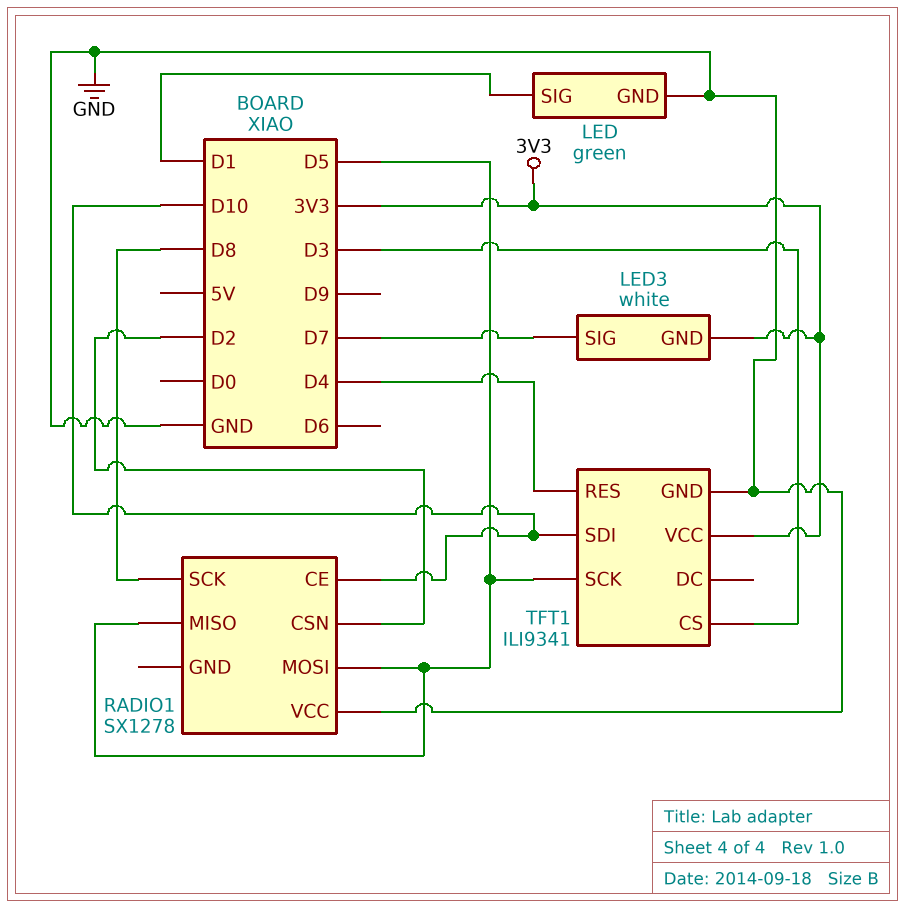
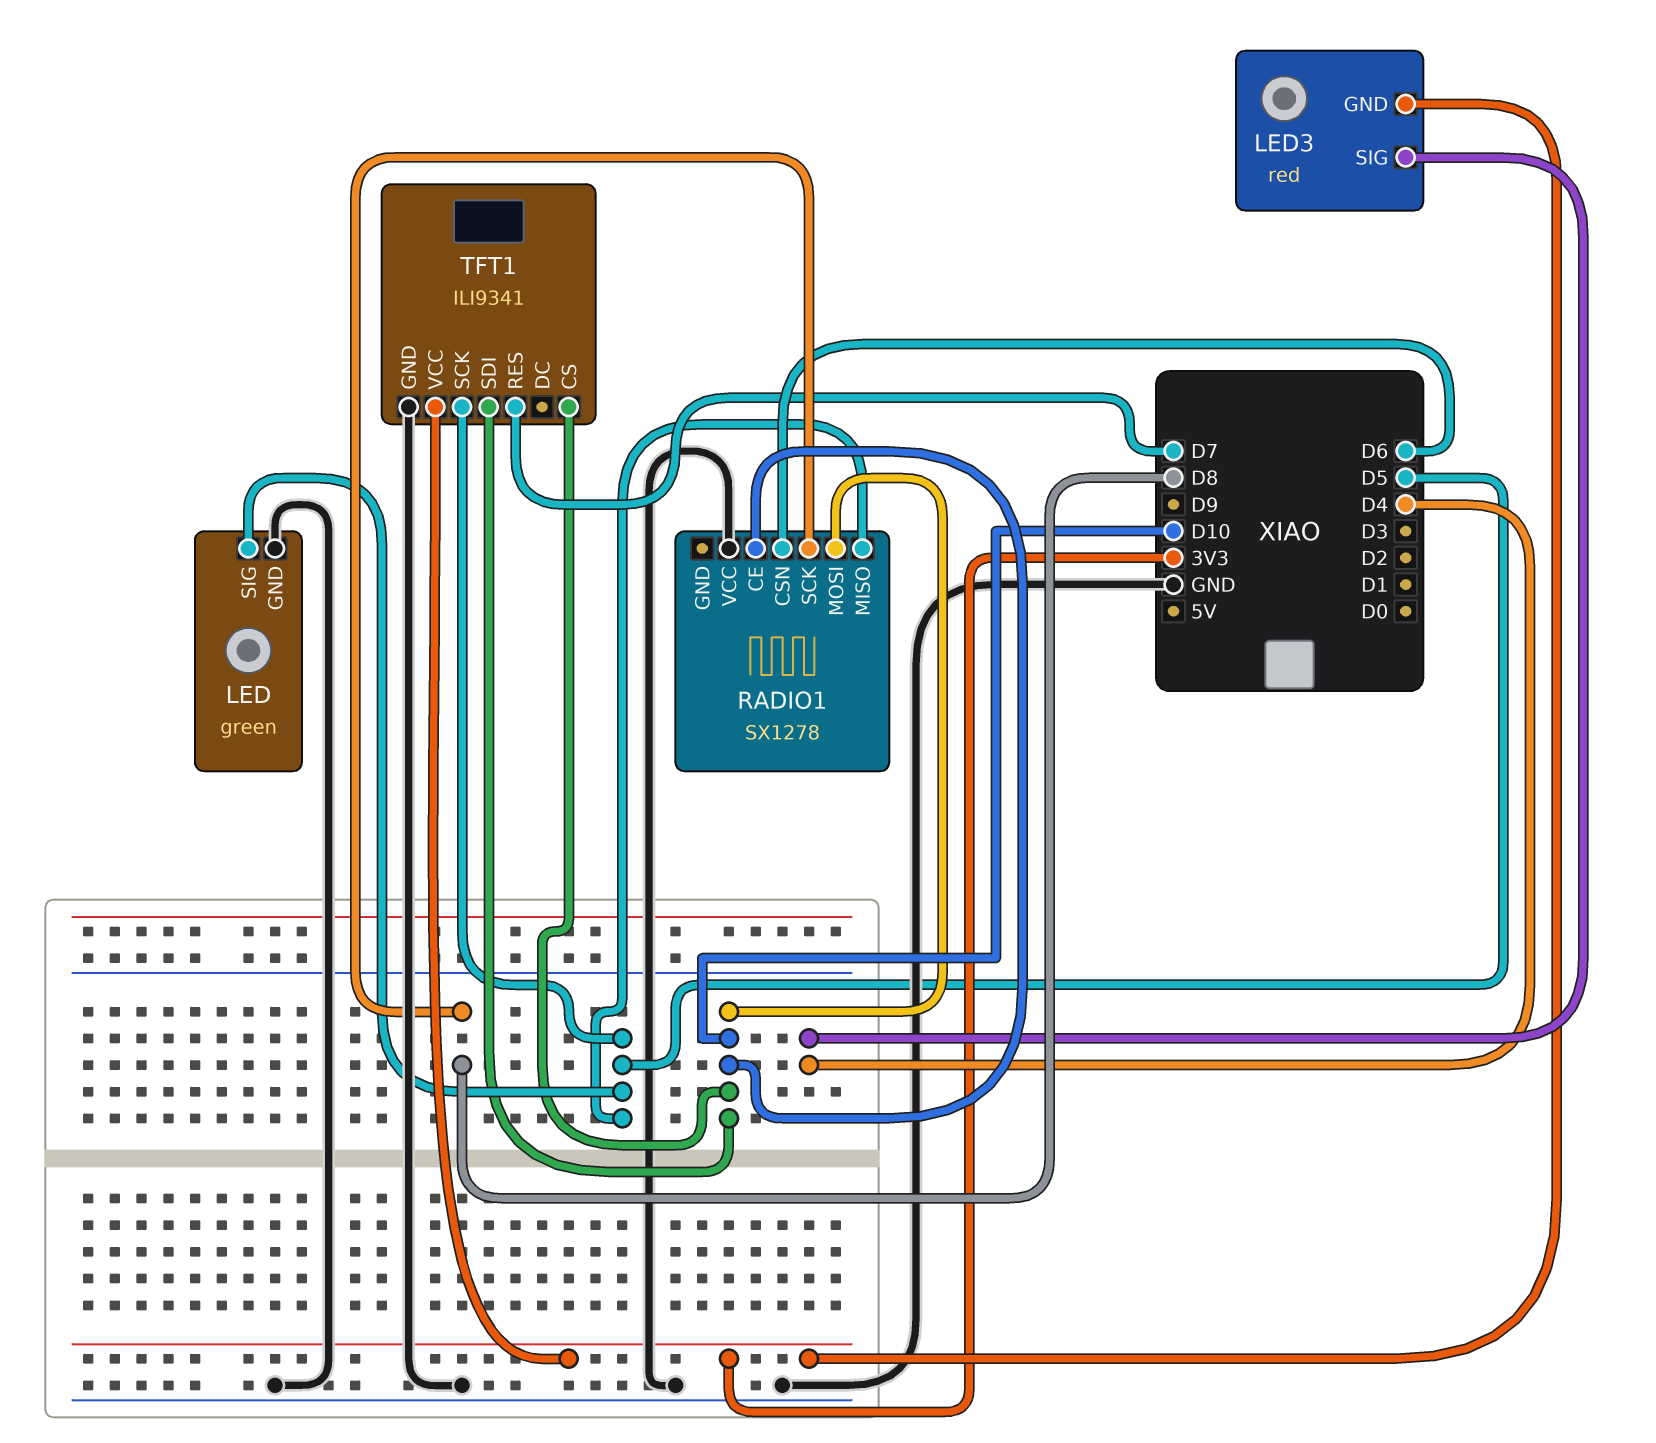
LED pin SIG: D1 -> D5
LED3: white -> red
LED3 pin SIG: D7 -> D4
RADIO1 pin CSN: D2 -> D6
RADIO1 pin MOSI: D5 -> D10
TFT1 pin CS: D3 -> D10
TFT1 pin RES: D4 -> D7

